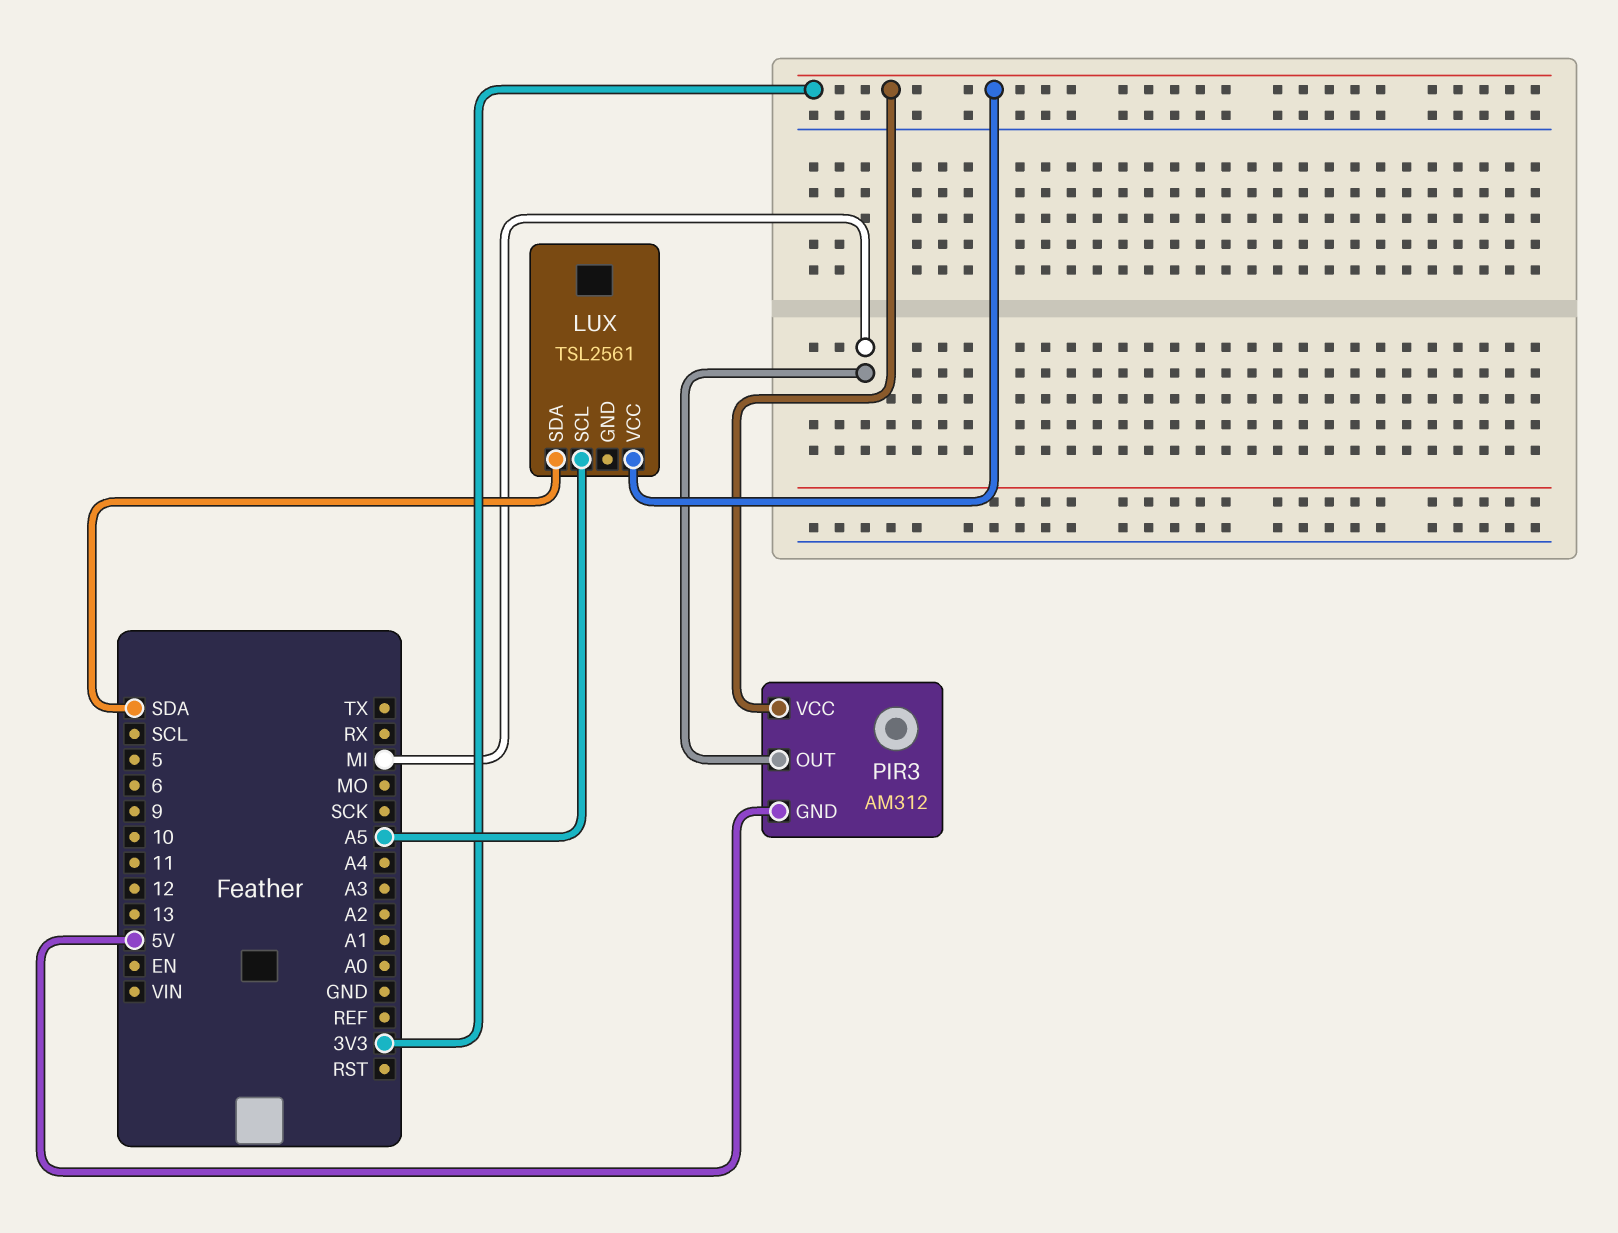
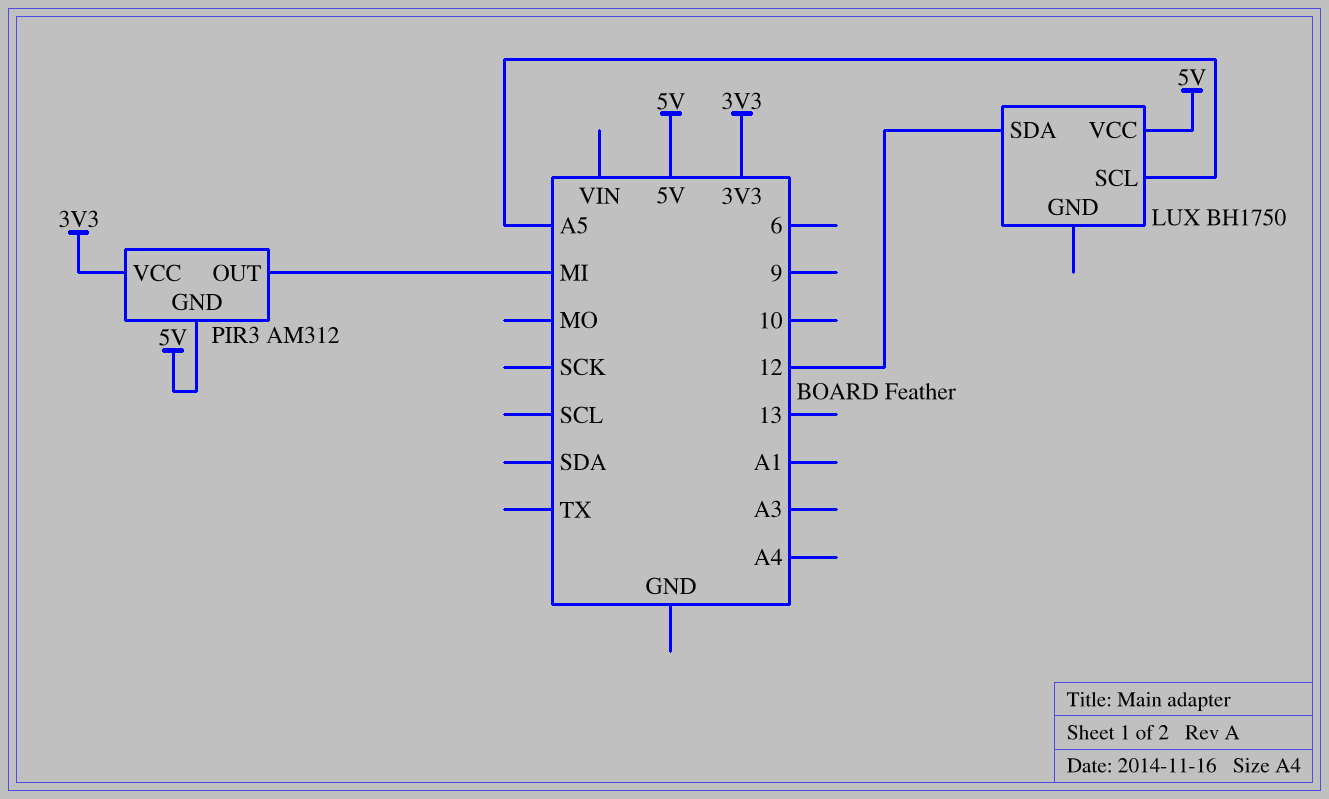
LUX: TSL2561 -> BH1750
LUX pin SDA: SDA -> 12
LUX pin VCC: 3V3 -> 5V

